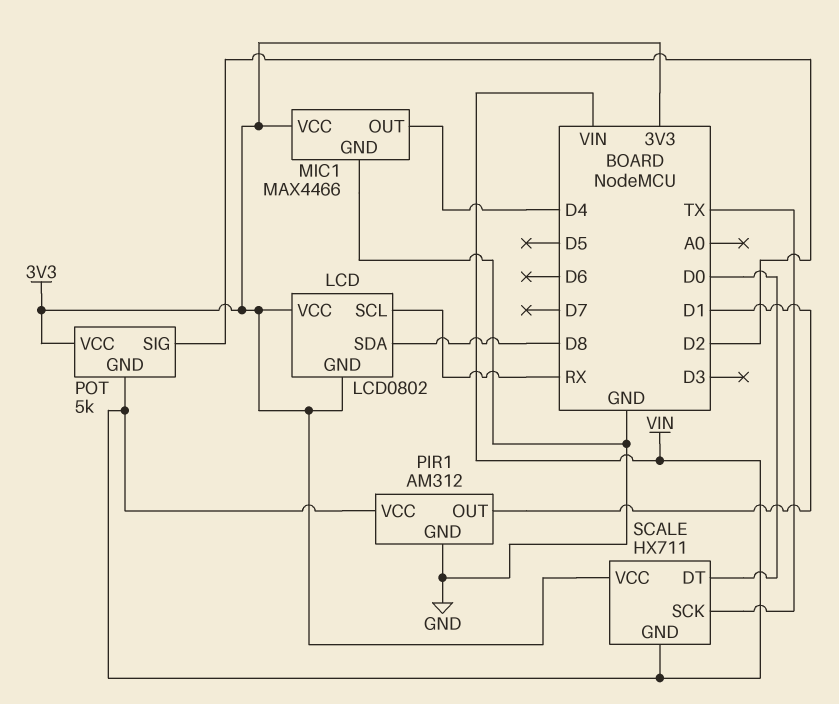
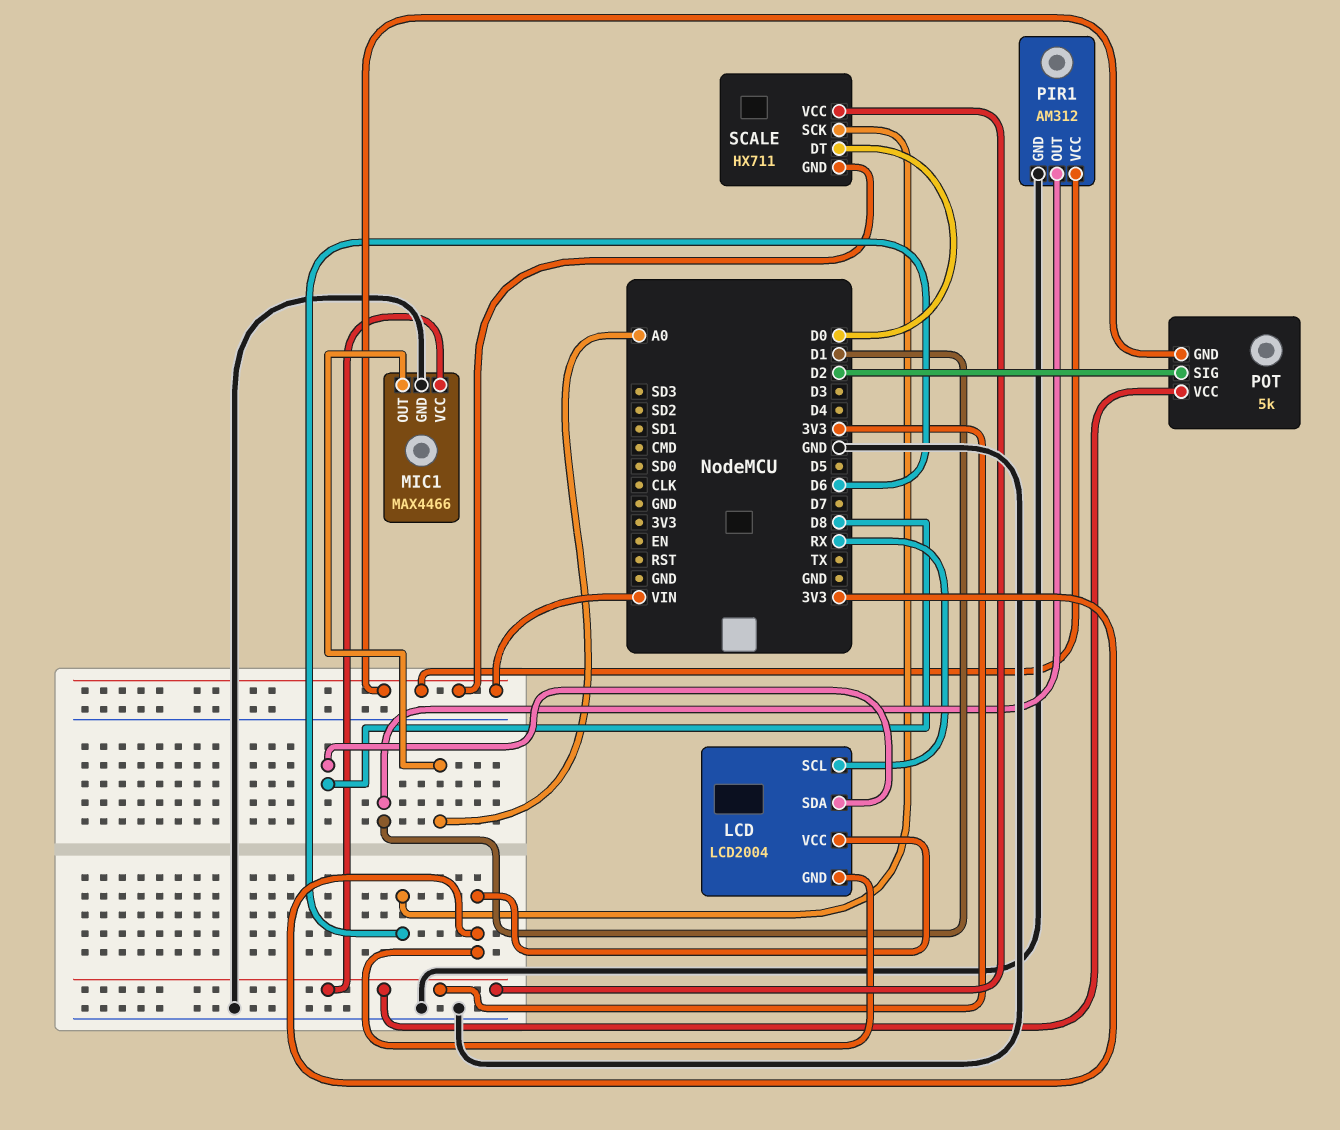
LCD: LCD0802 -> LCD2004
MIC1 pin OUT: D4 -> A0
SCALE pin SCK: TX -> D6

